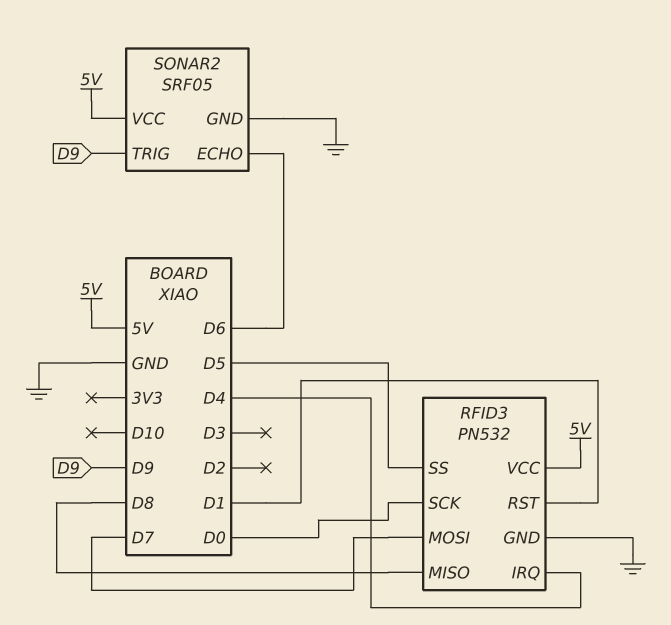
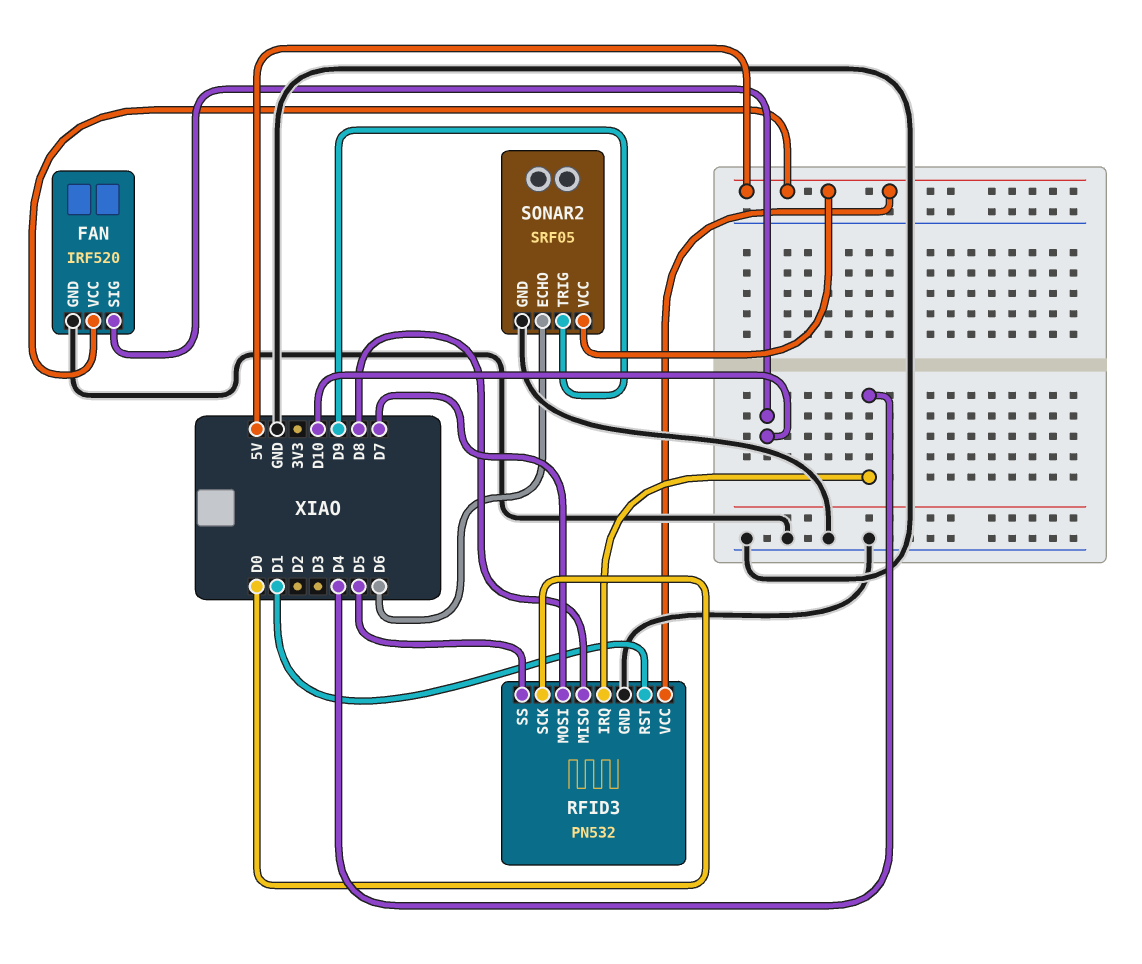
FAN: none -> IRF520
FAN pin GND: none -> GND
FAN pin SIG: none -> D10
FAN pin VCC: none -> 5V

